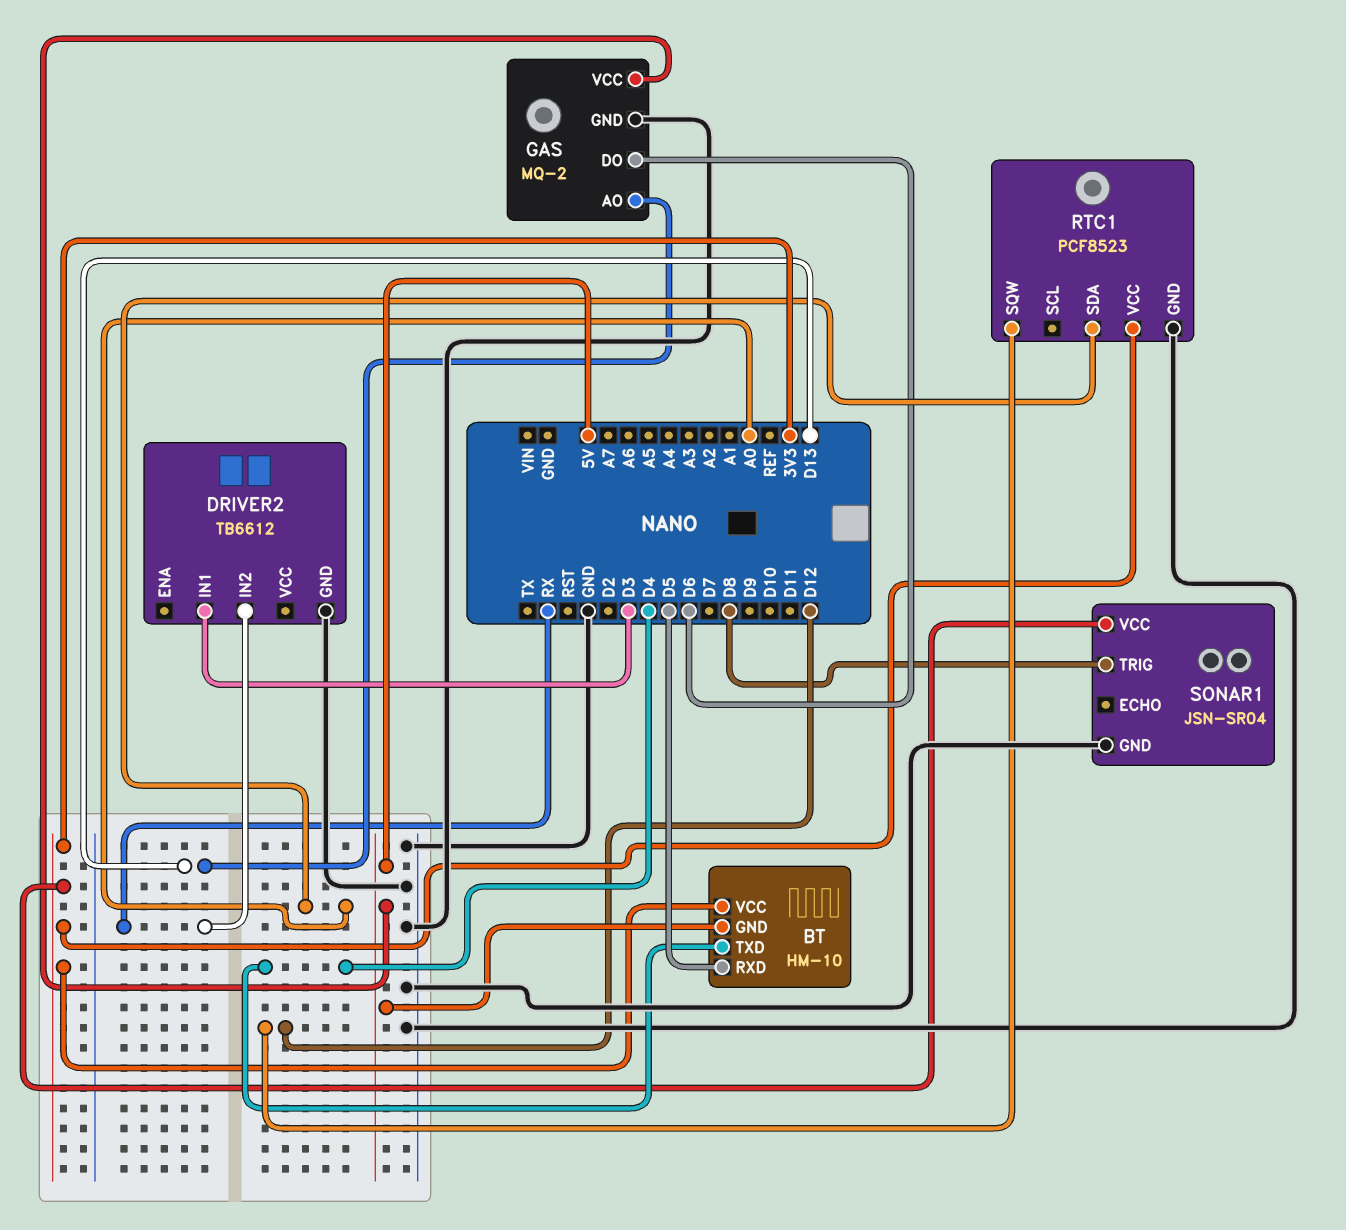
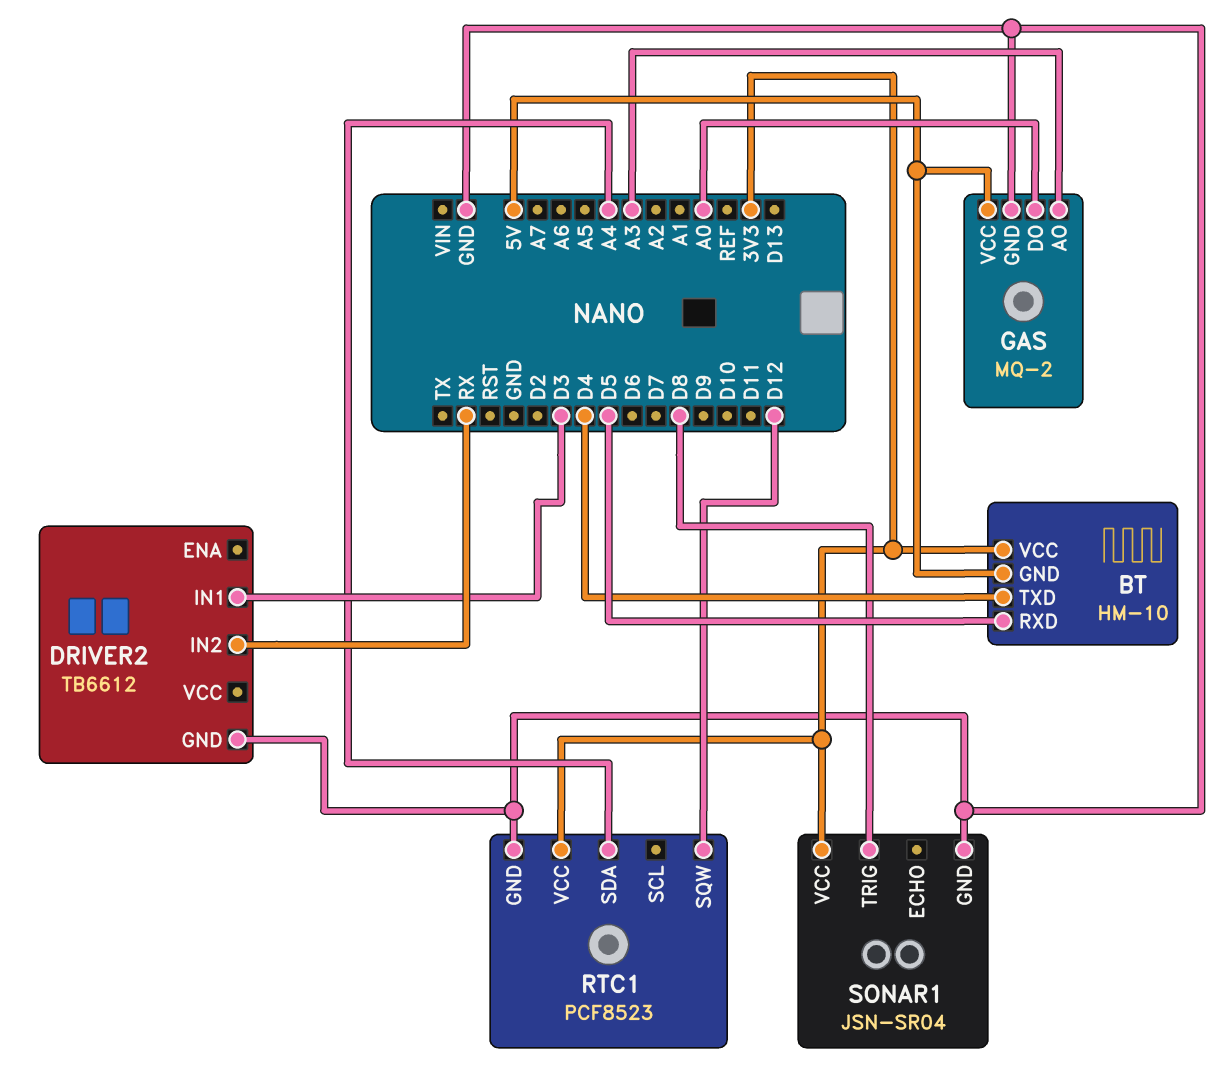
GAS pin AO: D13 -> A3
GAS pin DO: D6 -> A0
RTC1 pin SDA: A0 -> A4

